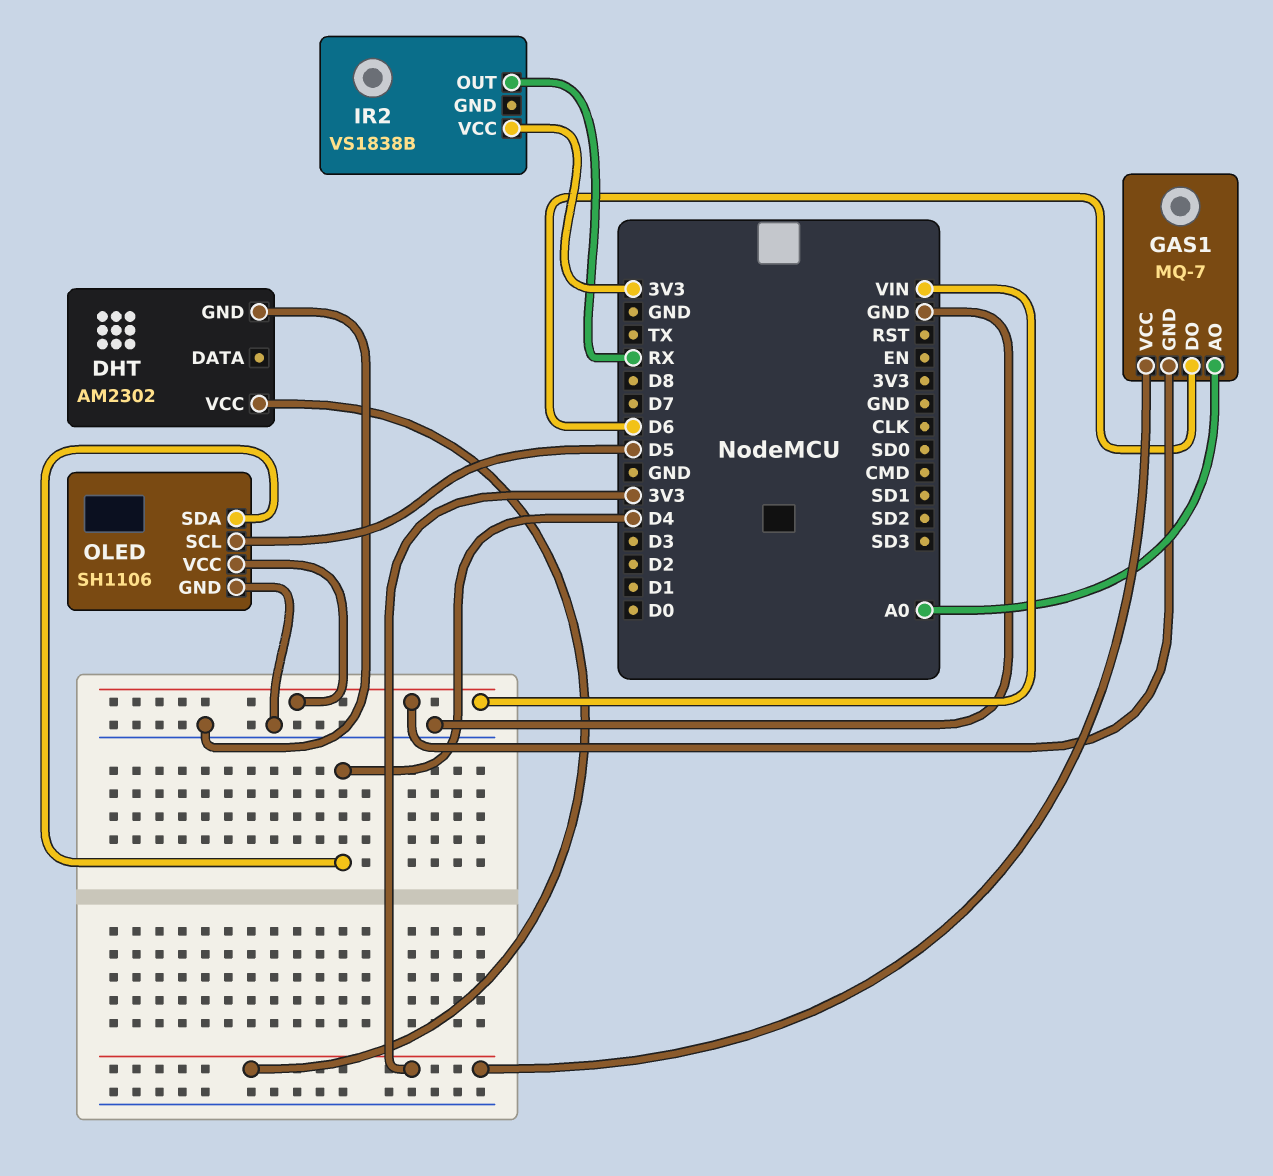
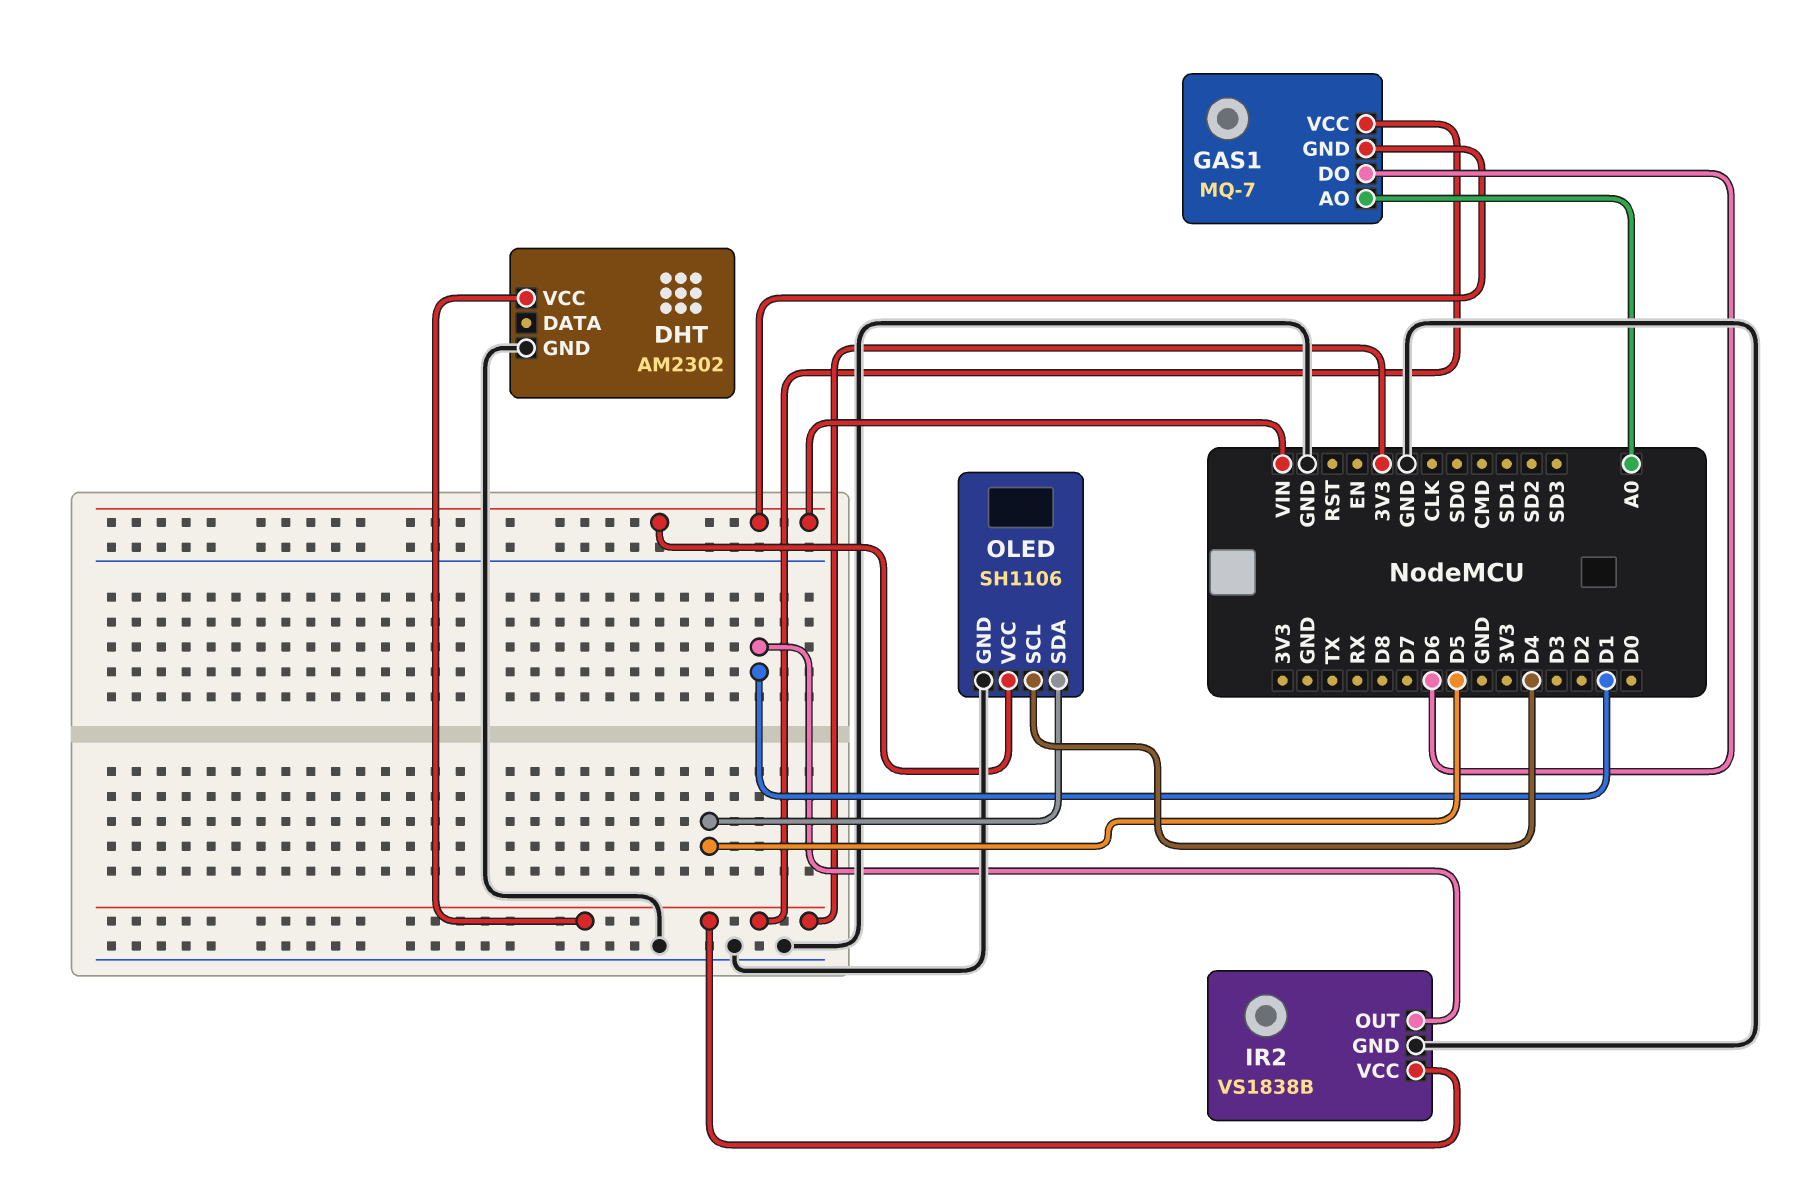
IR2 pin GND: none -> GND
IR2 pin OUT: RX -> D1
OLED pin SCL: D5 -> D4
OLED pin SDA: D4 -> D5

